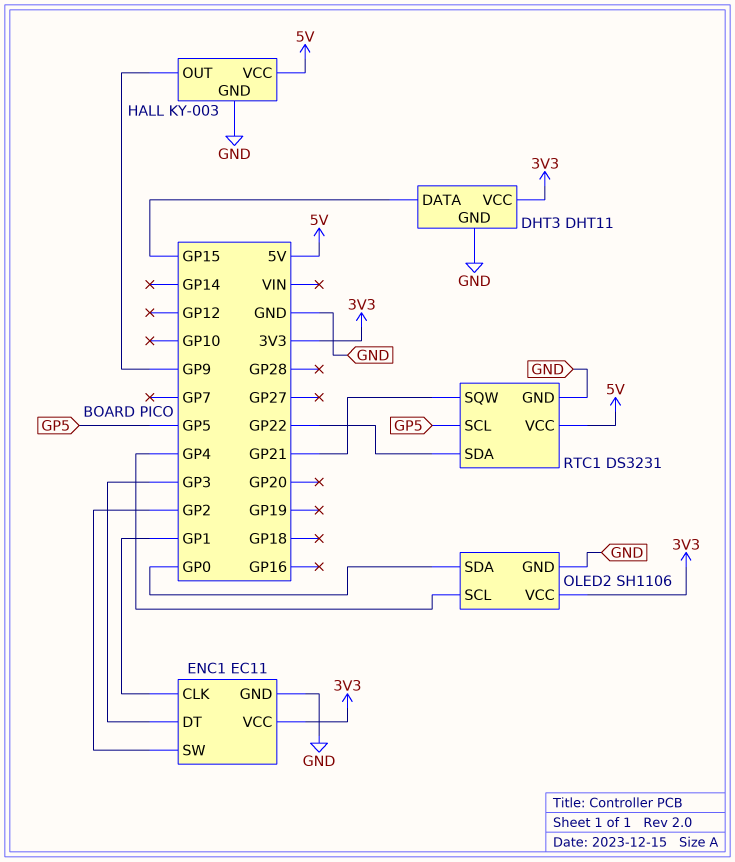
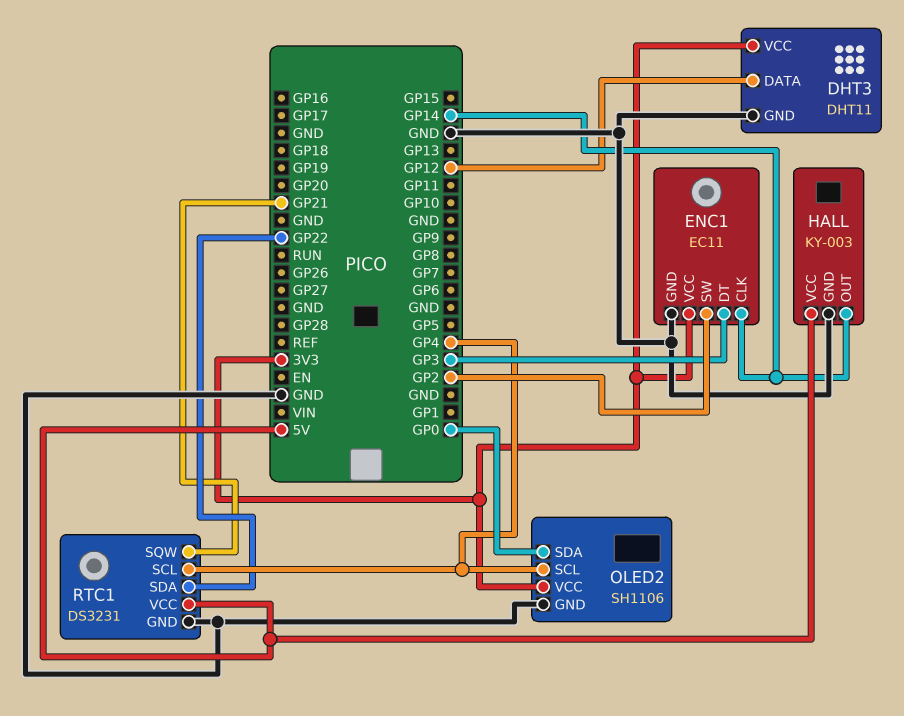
DHT3 pin DATA: GP15 -> GP12
ENC1 pin CLK: GP1 -> GP14
HALL pin OUT: GP9 -> GP14
RTC1 pin SCL: GP5 -> GP4

